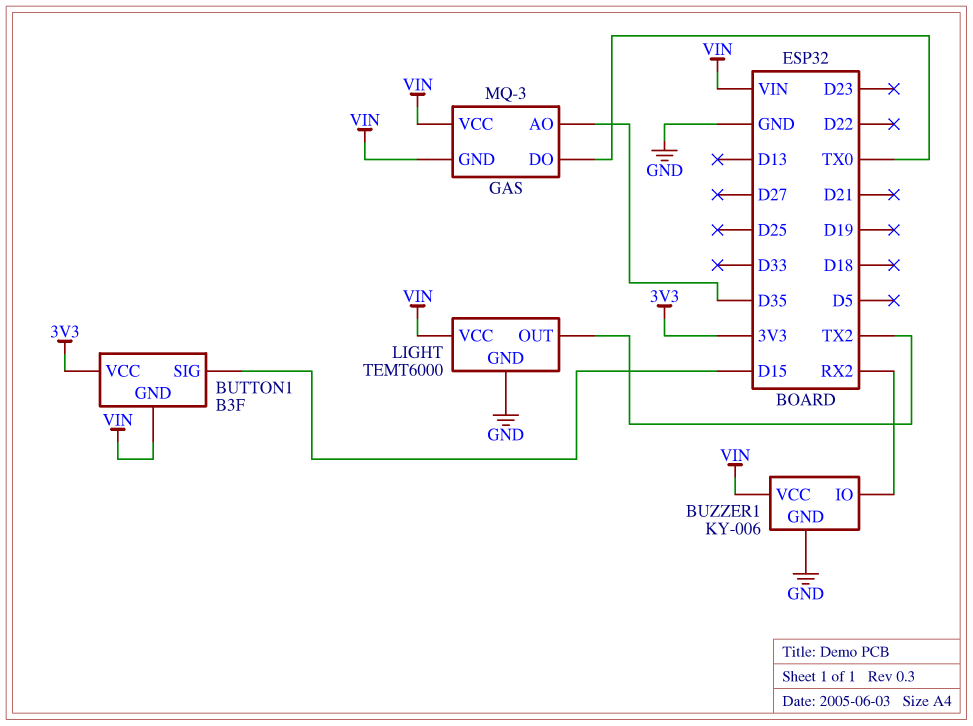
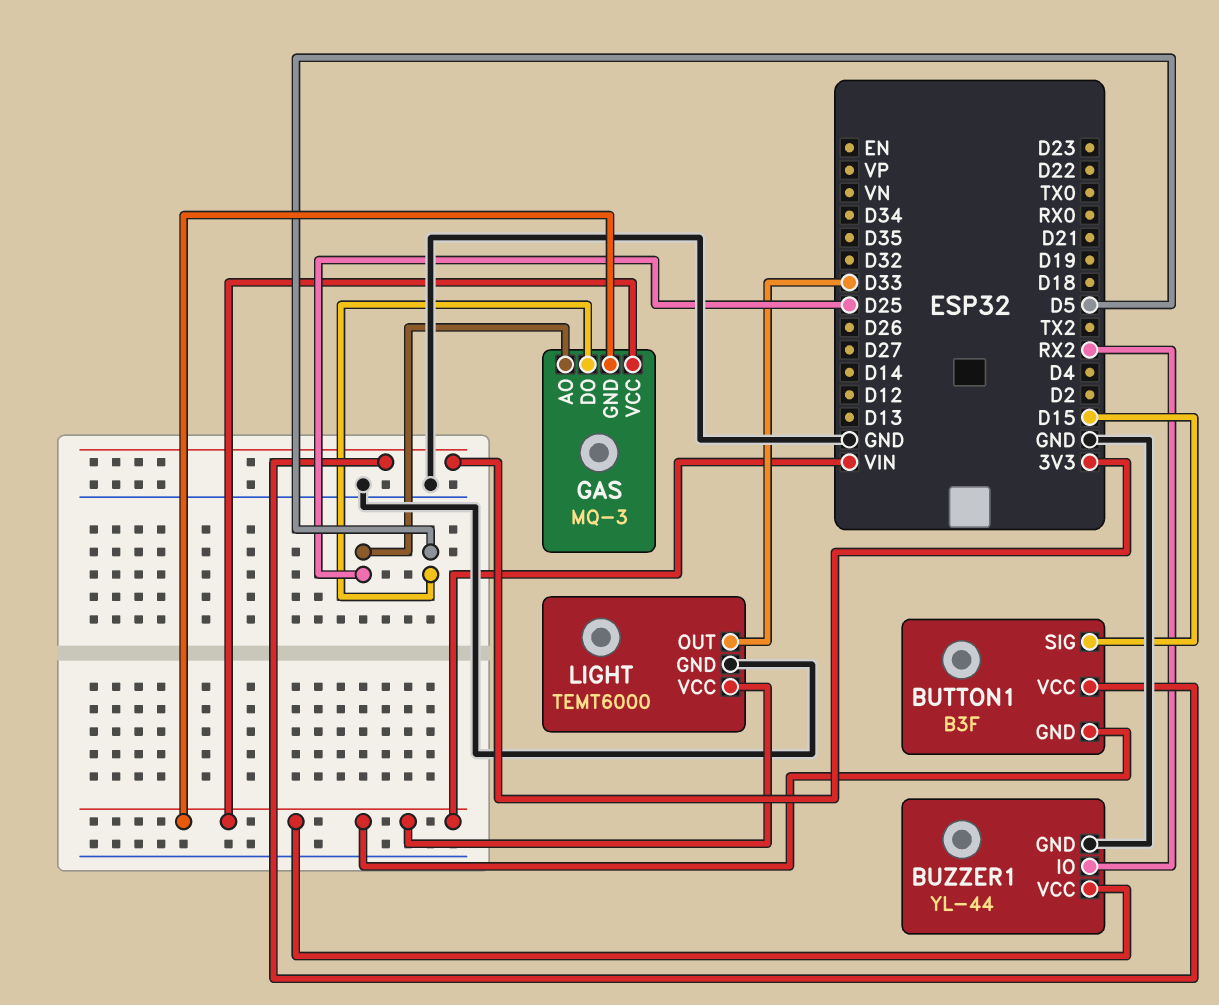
BUZZER1: KY-006 -> YL-44
GAS pin AO: D35 -> D25
GAS pin DO: TX0 -> D5
LIGHT pin OUT: TX2 -> D33

